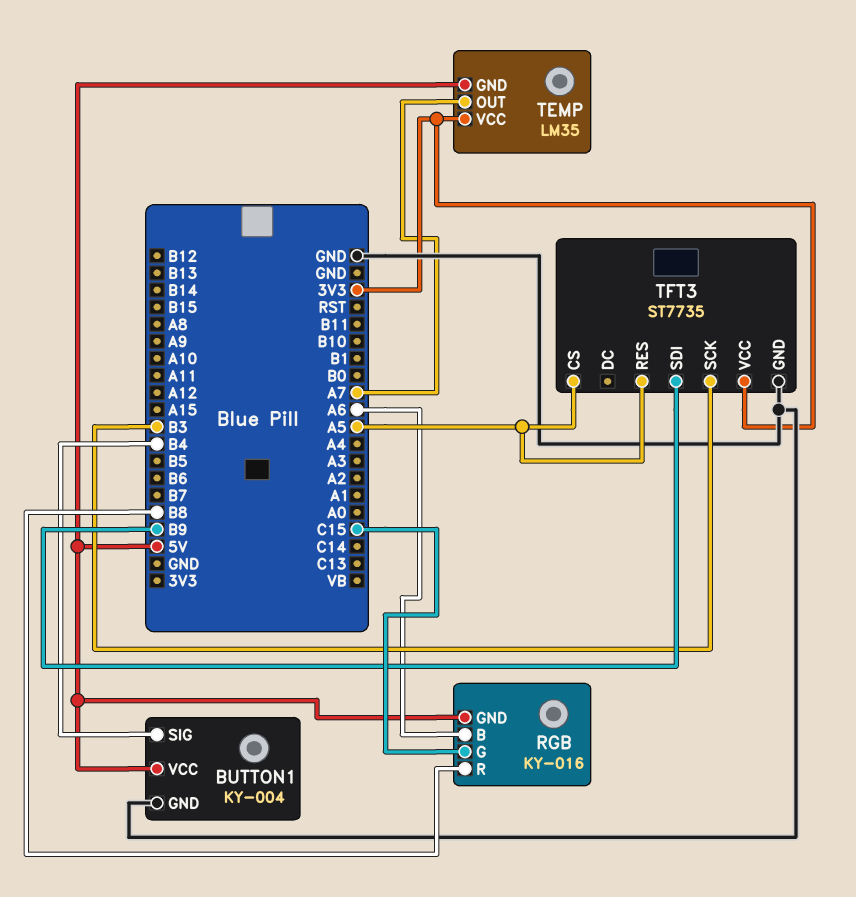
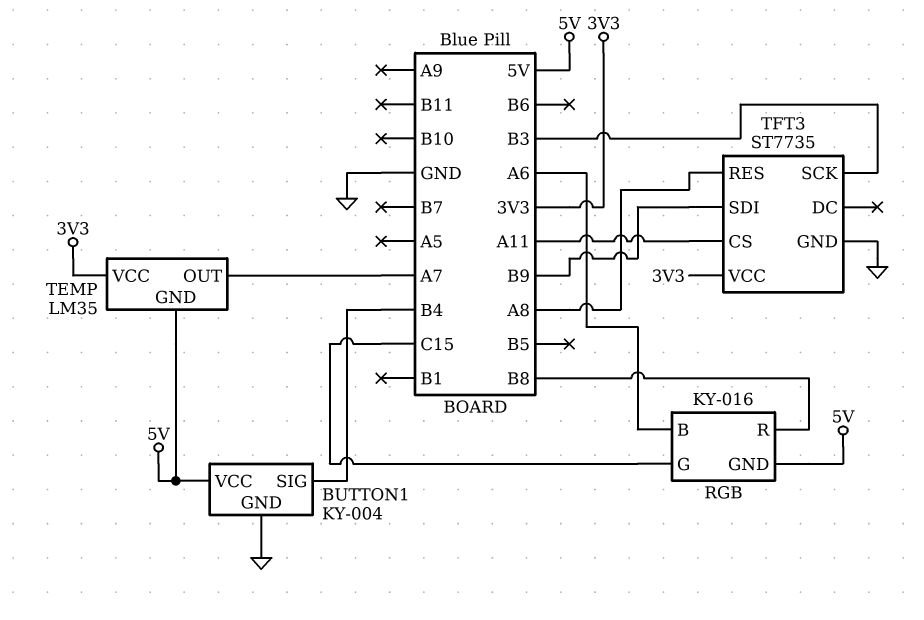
TFT3 pin CS: A5 -> A11
TFT3 pin RES: A5 -> A8

